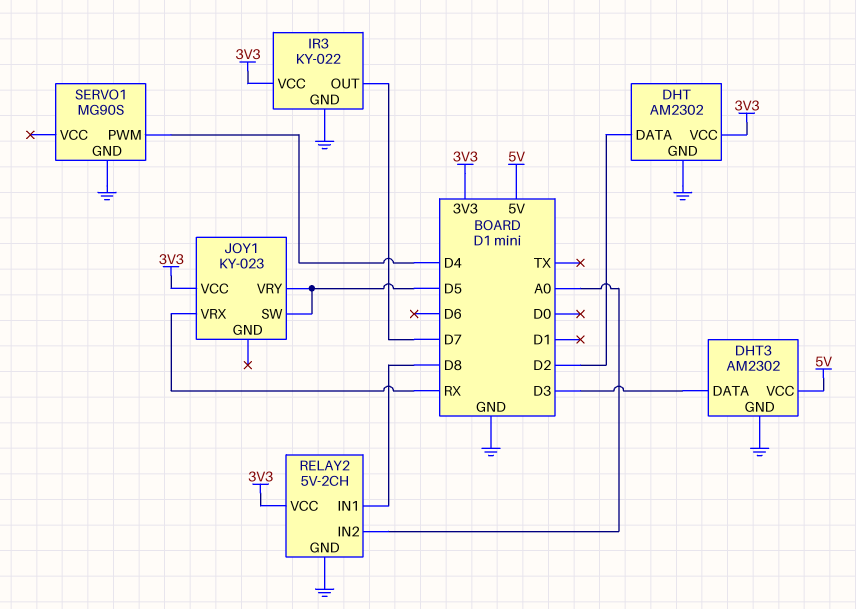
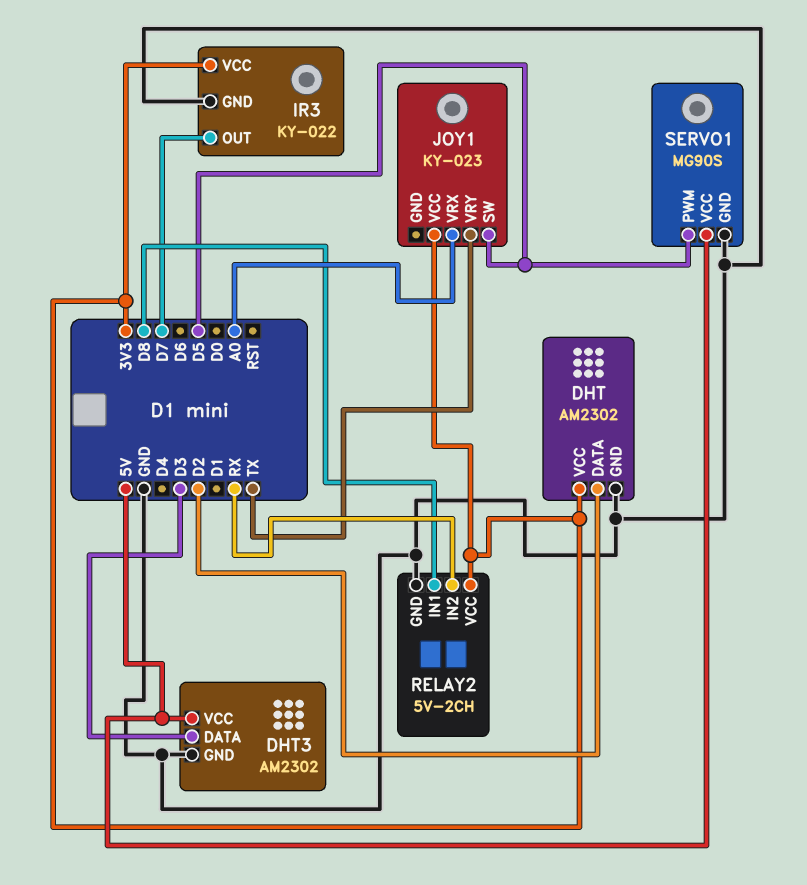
JOY1 pin VRX: RX -> A0
JOY1 pin VRY: D5 -> TX
RELAY2 pin IN2: A0 -> RX
SERVO1 pin PWM: D4 -> D5
SERVO1 pin VCC: none -> 5V

